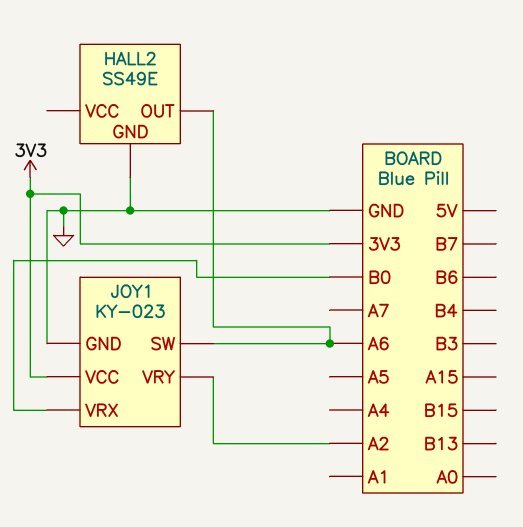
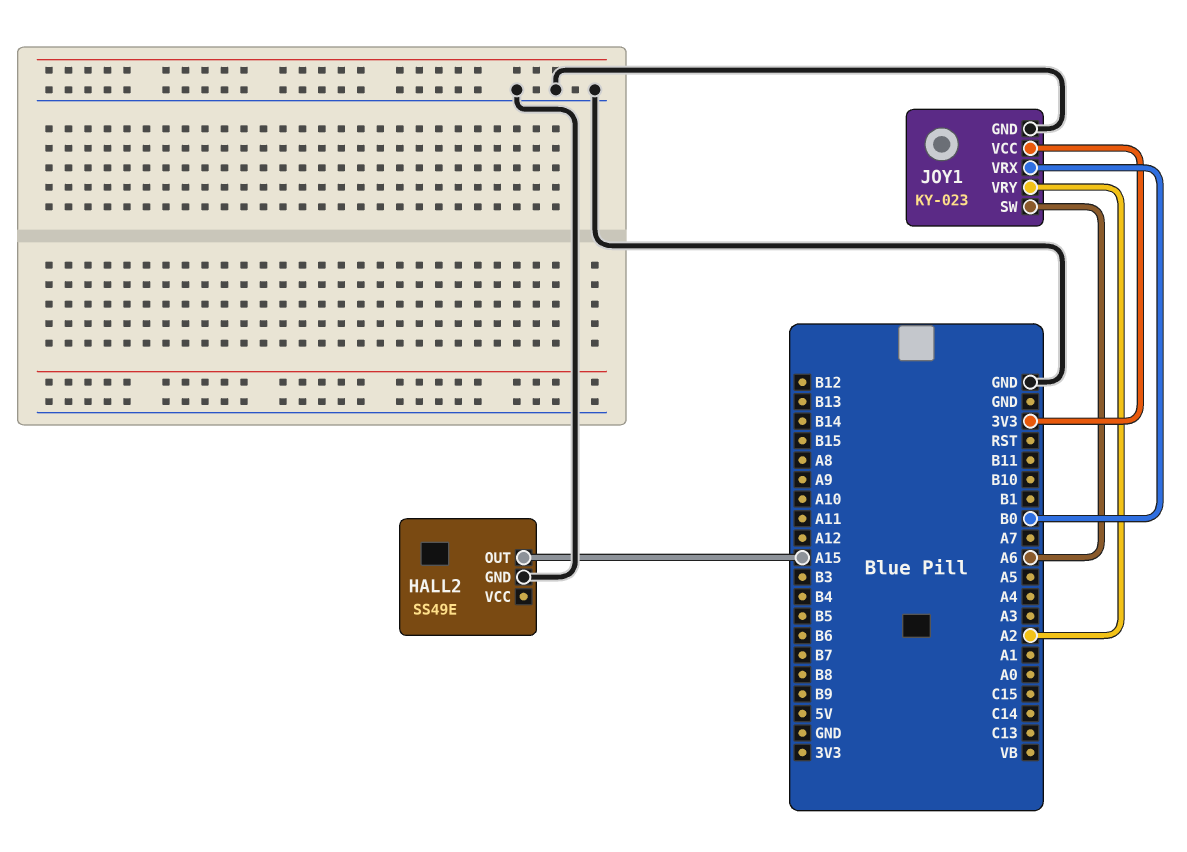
HALL2 pin OUT: A6 -> A15

